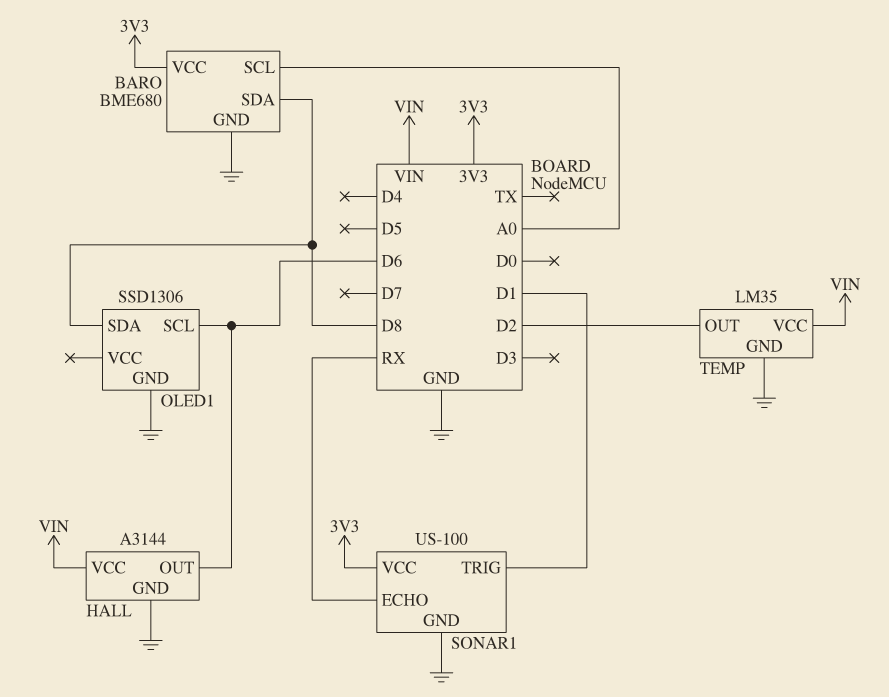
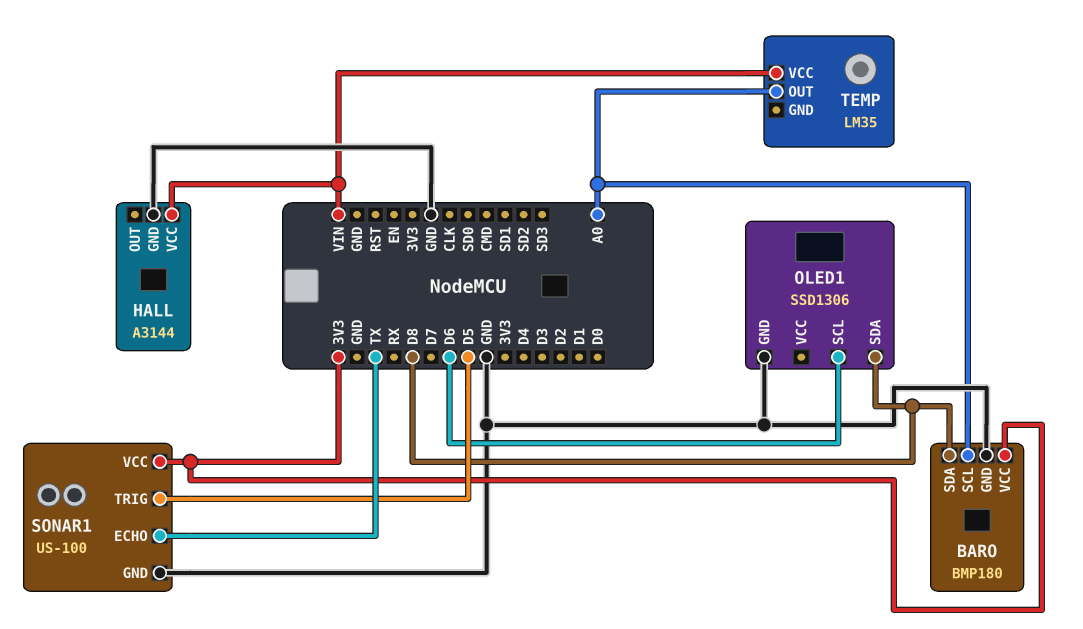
BARO: BME680 -> BMP180
HALL pin OUT: D6 -> none
SONAR1 pin ECHO: RX -> TX
SONAR1 pin TRIG: D1 -> D5
TEMP pin GND: GND -> none
TEMP pin OUT: D2 -> A0

